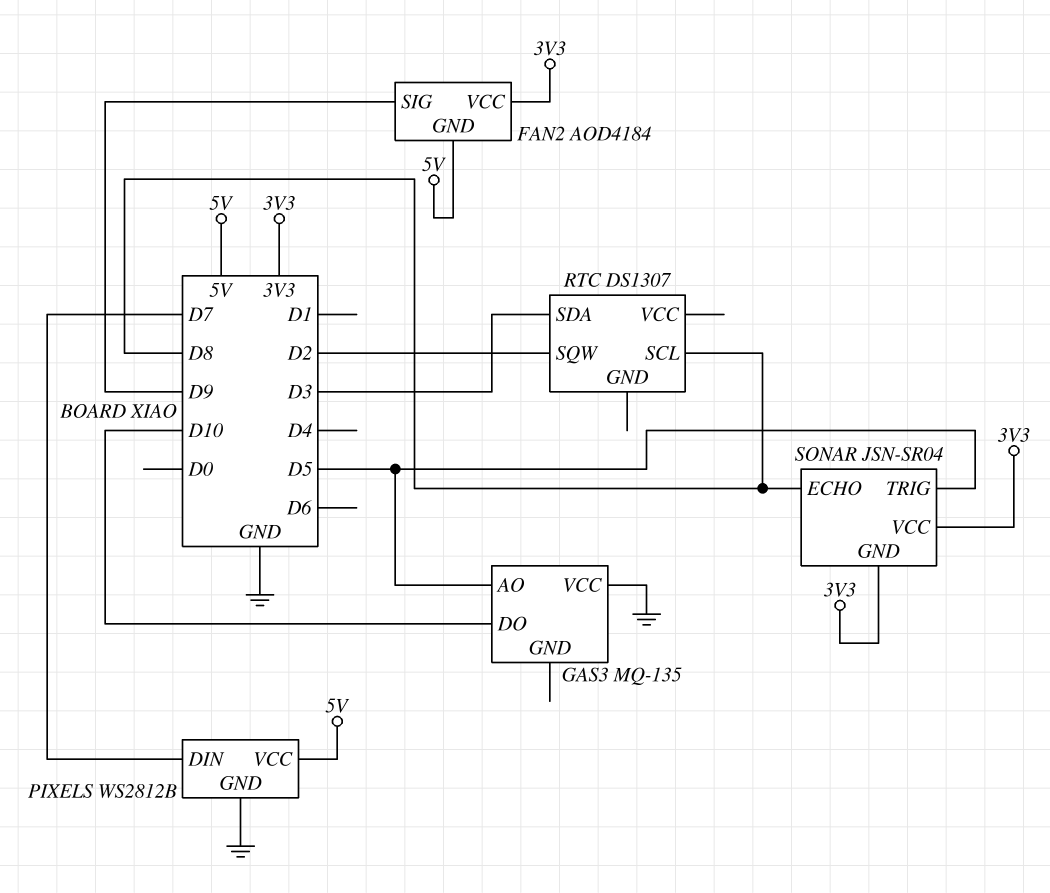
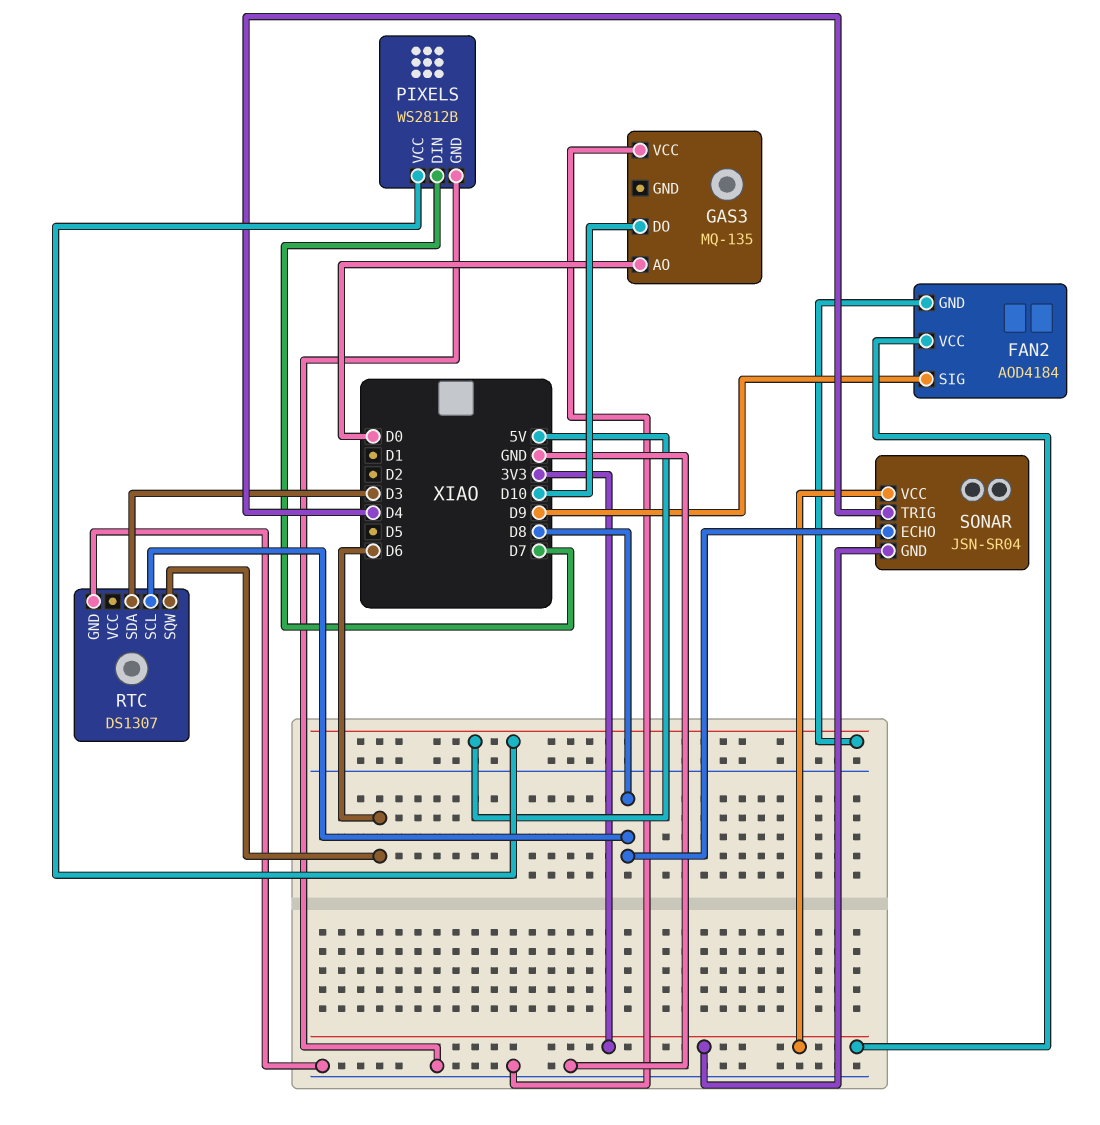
GAS3 pin AO: D5 -> D0
RTC pin GND: none -> GND
RTC pin SQW: D2 -> D6
SONAR pin TRIG: D5 -> D4

